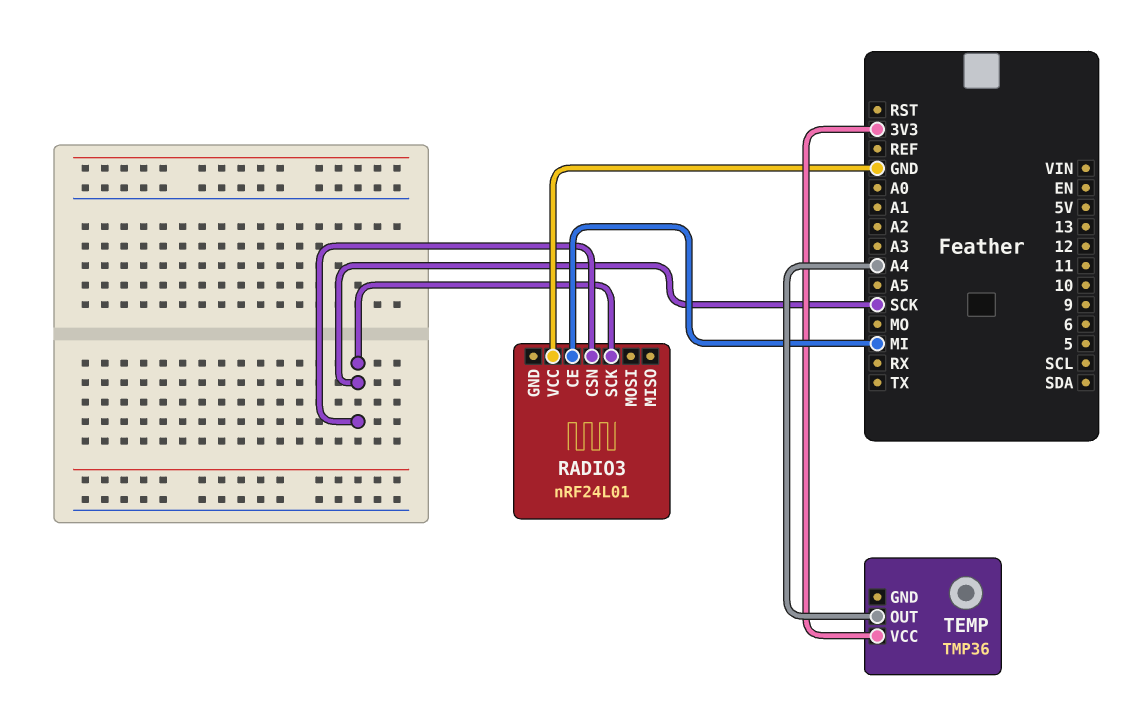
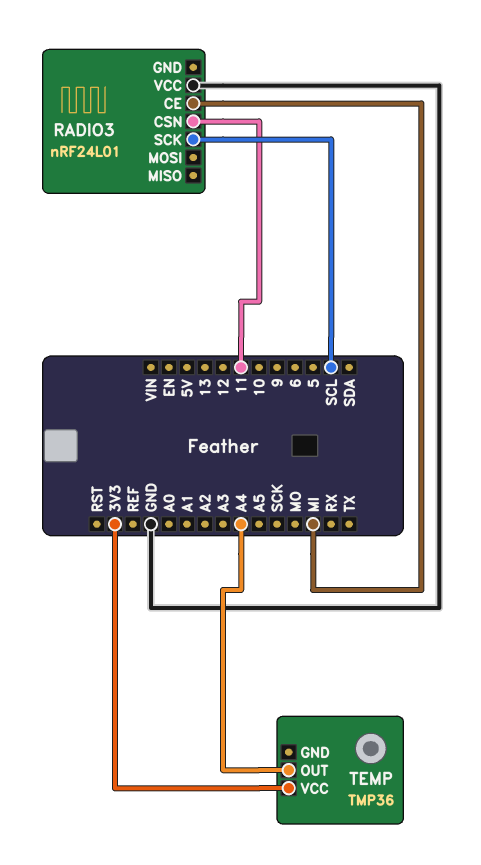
RADIO3 pin CSN: SCK -> 11
RADIO3 pin SCK: SCK -> SCL

